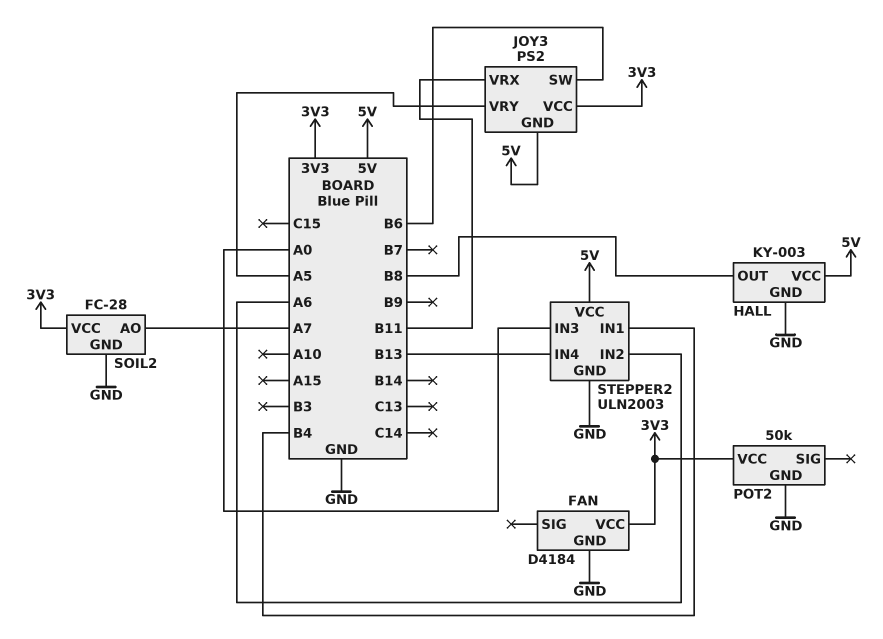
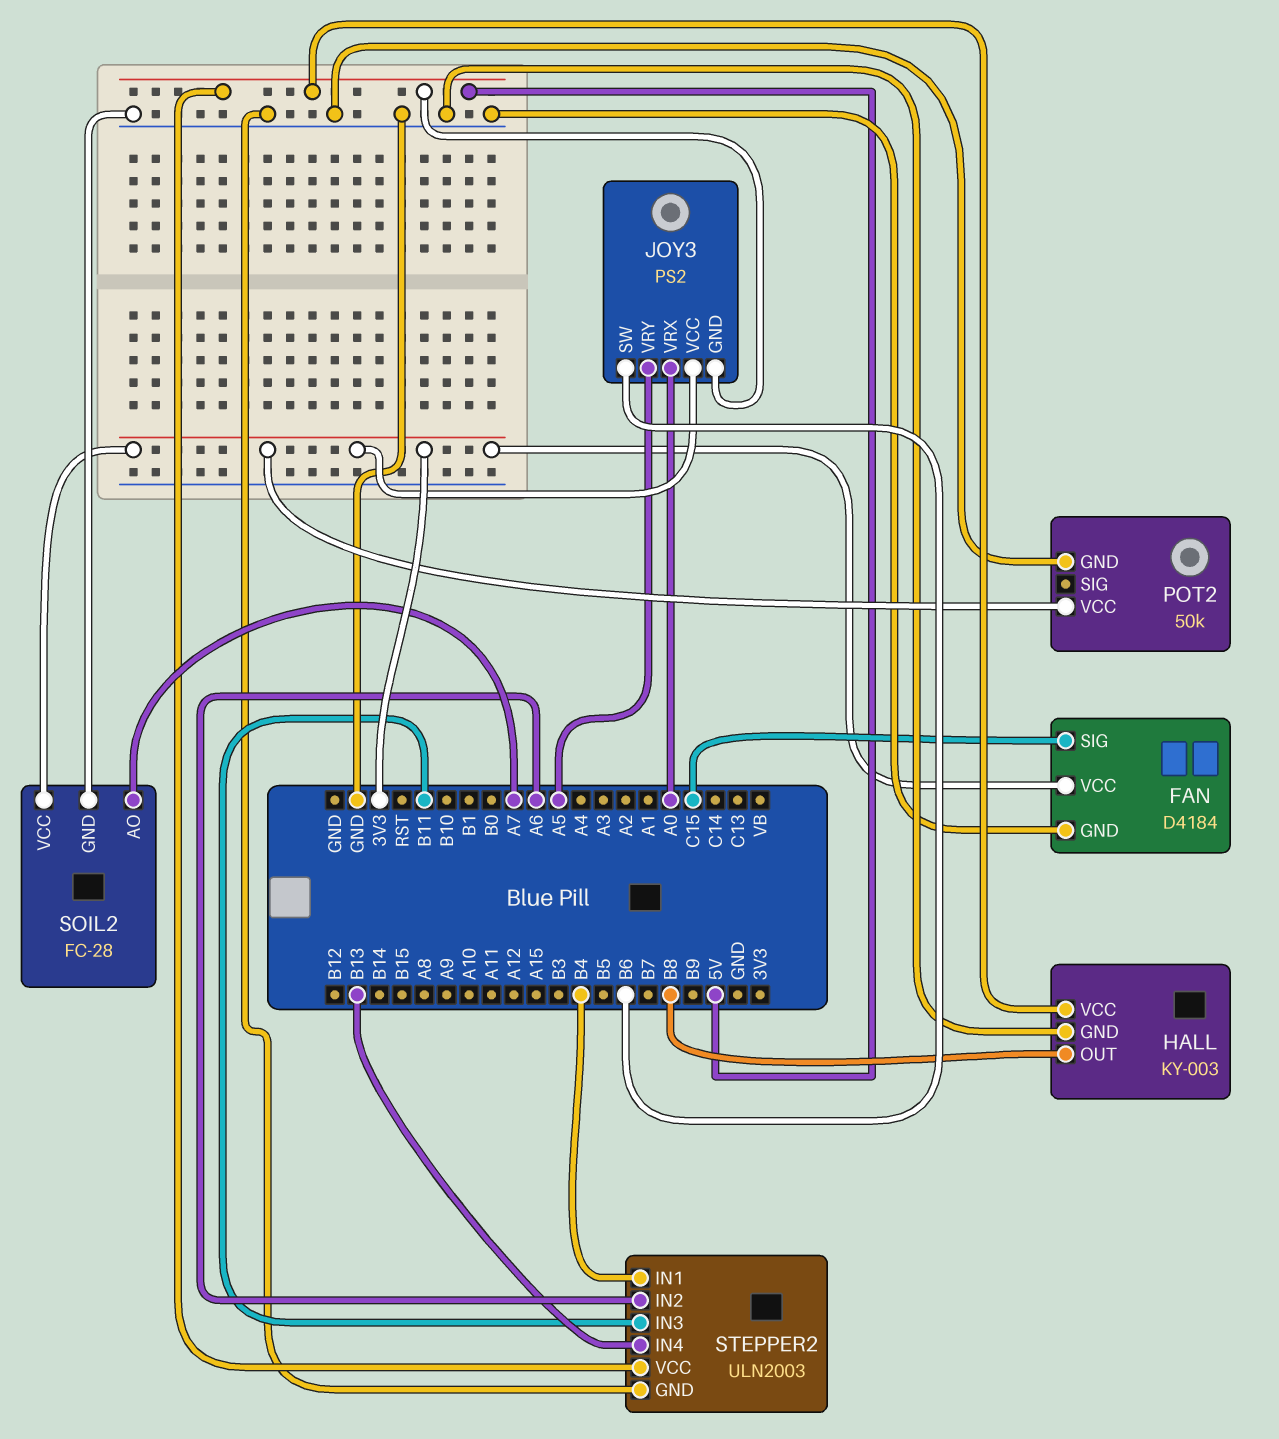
FAN pin SIG: none -> C15
JOY3 pin VRX: B11 -> A0
STEPPER2 pin IN3: A0 -> B11

